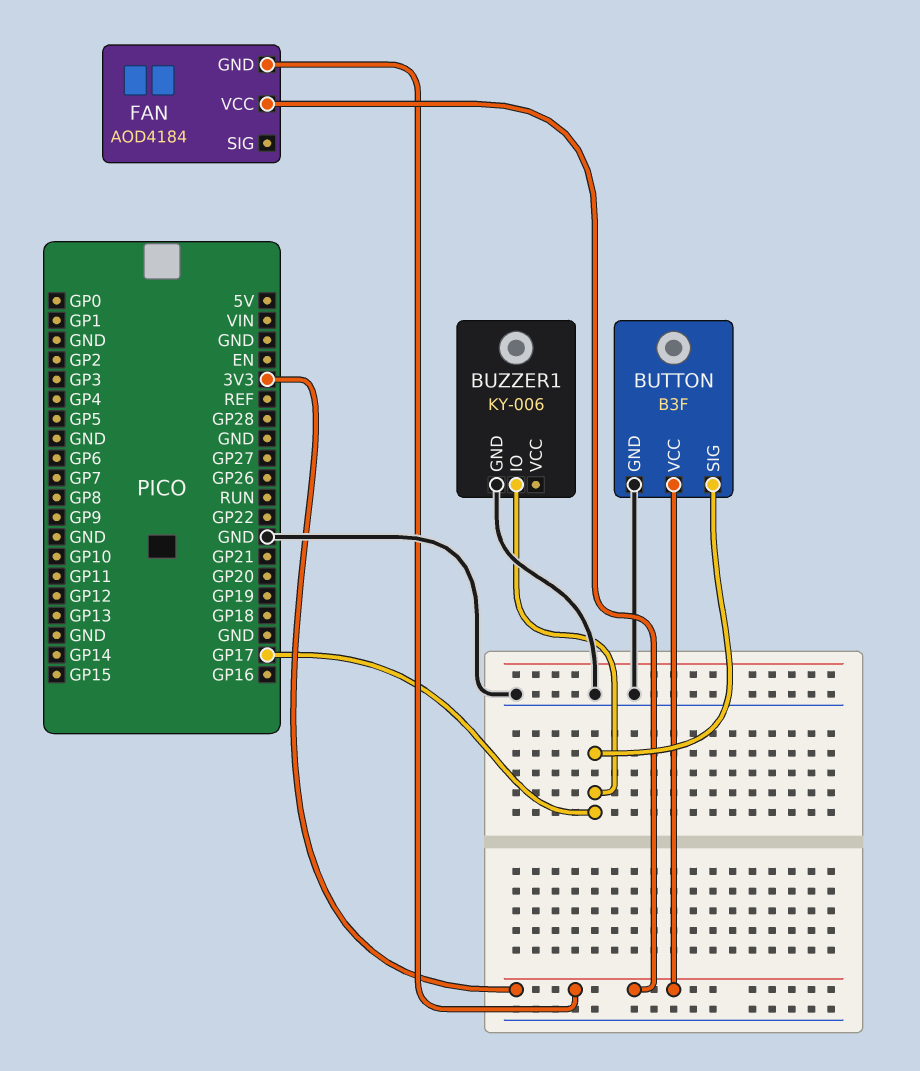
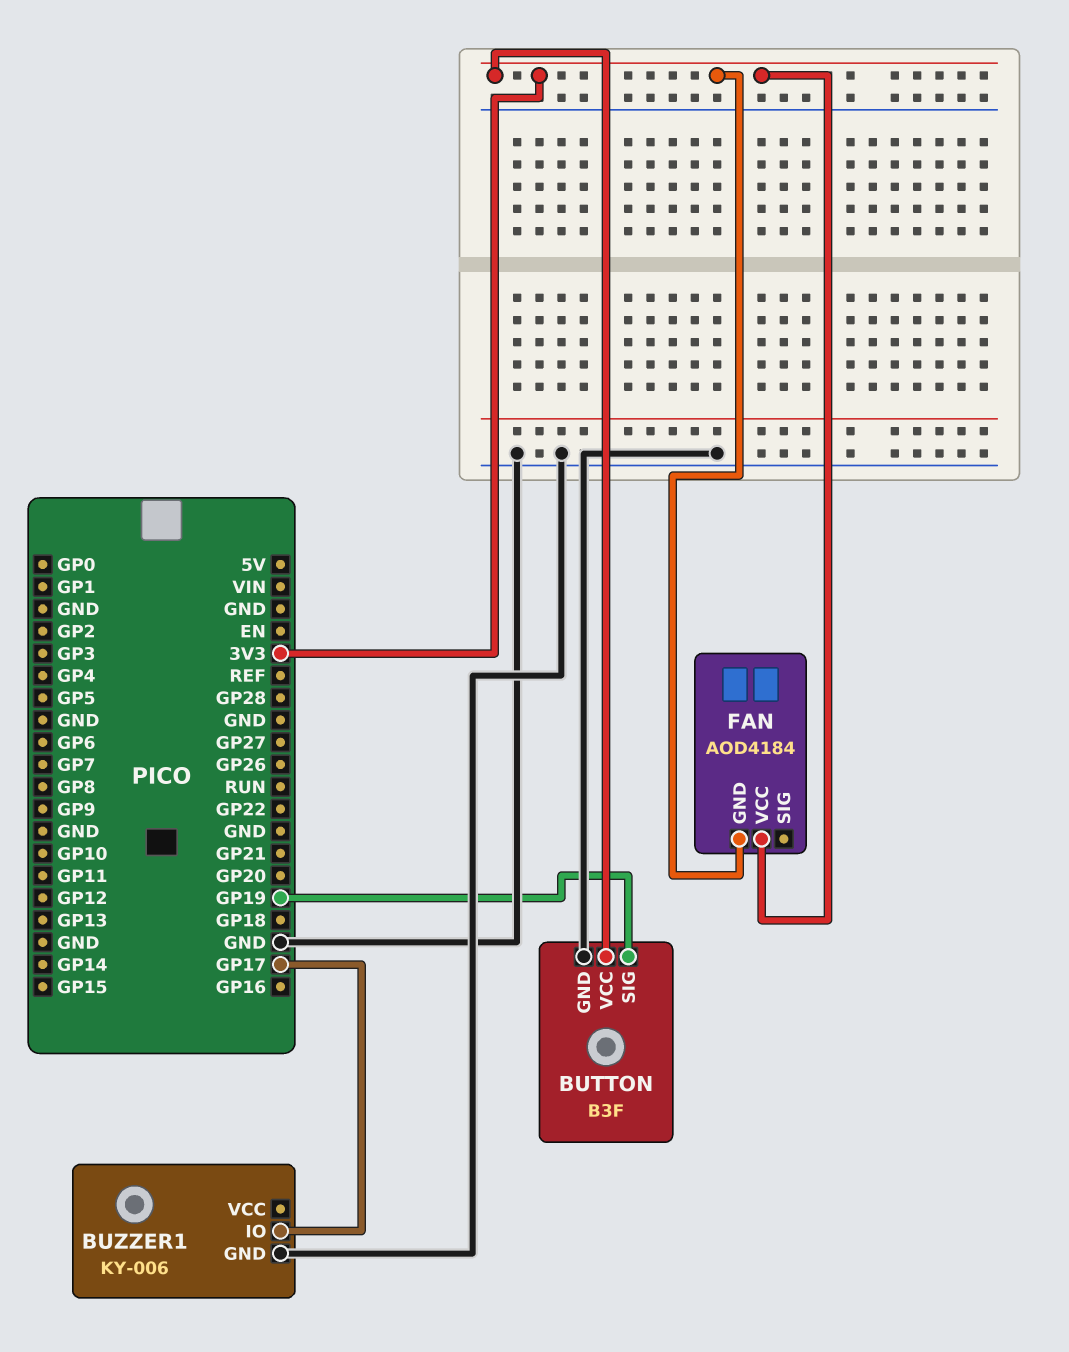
BUTTON pin SIG: GP17 -> GP19

